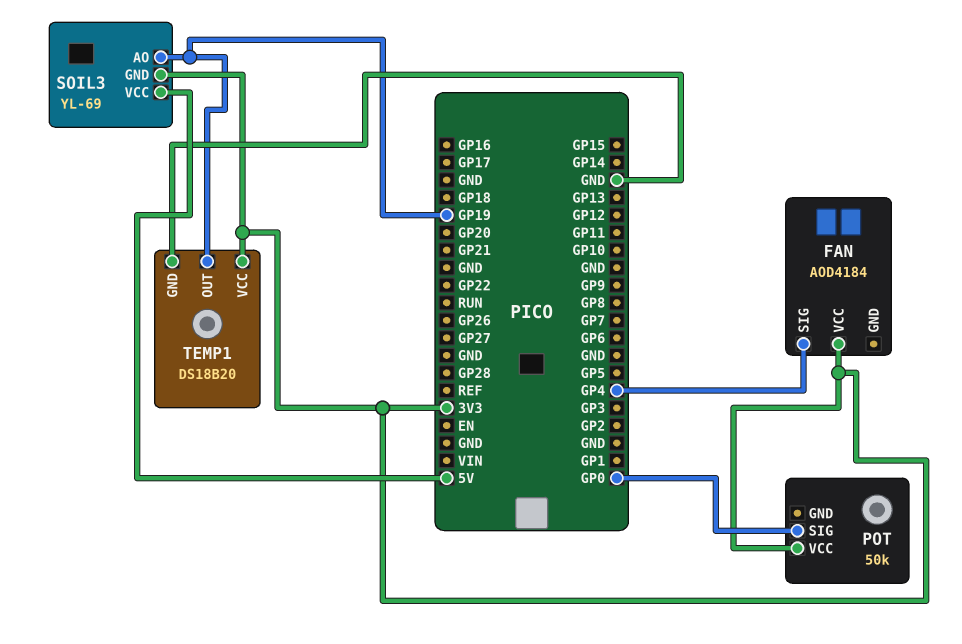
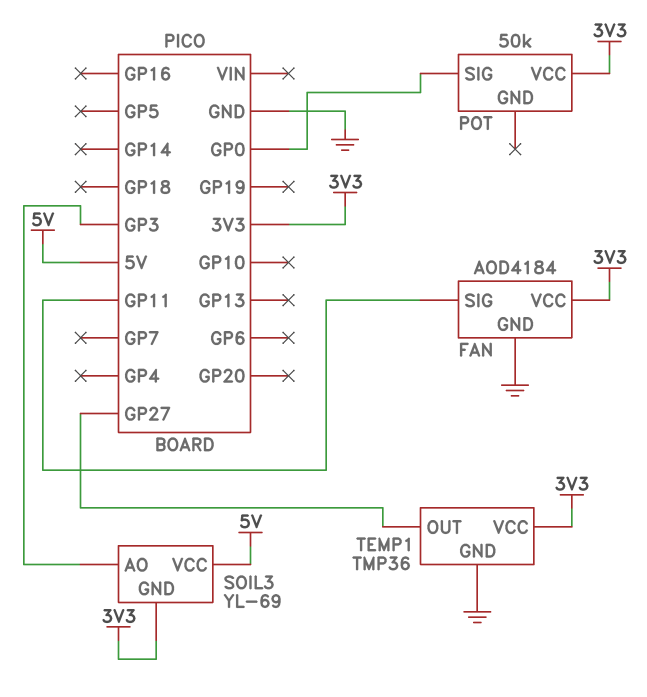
FAN pin GND: none -> GND
FAN pin SIG: GP4 -> GP11
SOIL3 pin AO: GP19 -> GP3
TEMP1: DS18B20 -> TMP36
TEMP1 pin OUT: GP19 -> GP27

